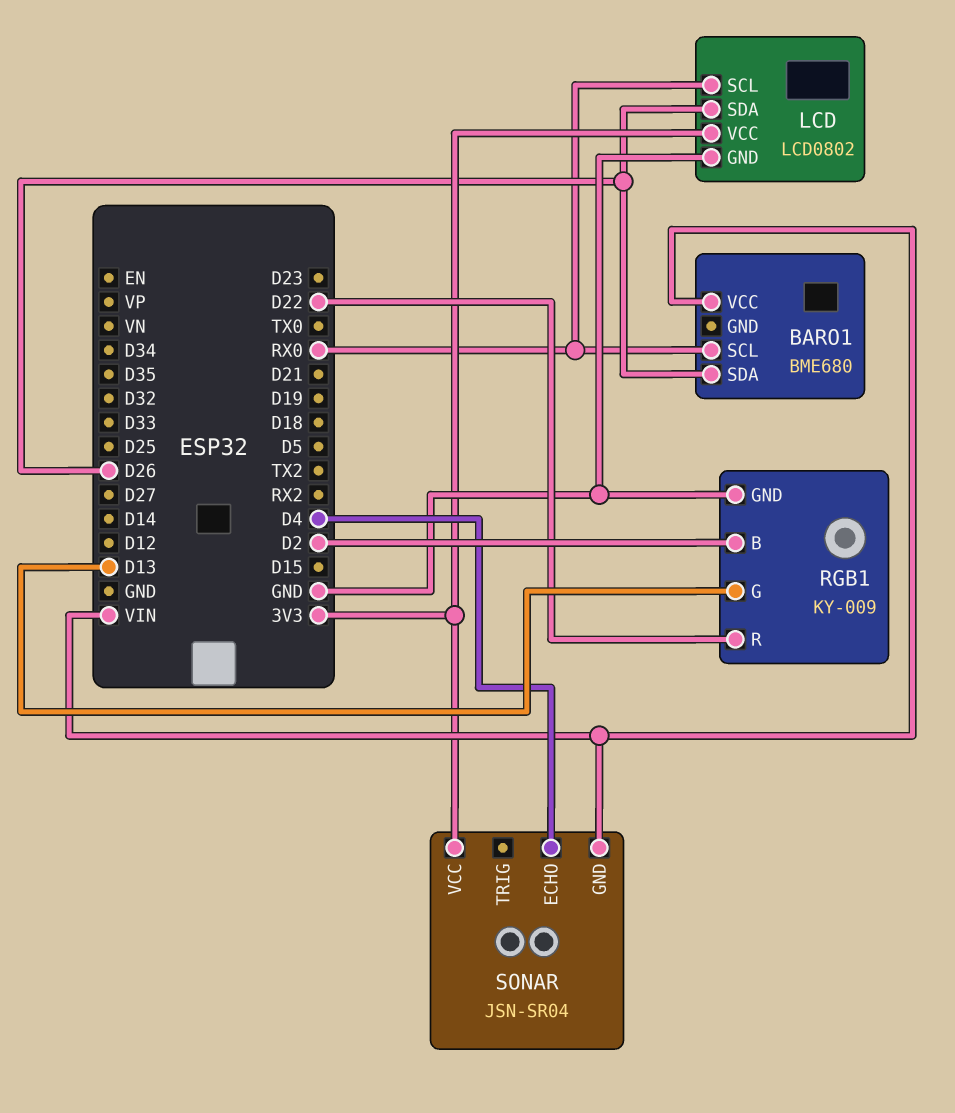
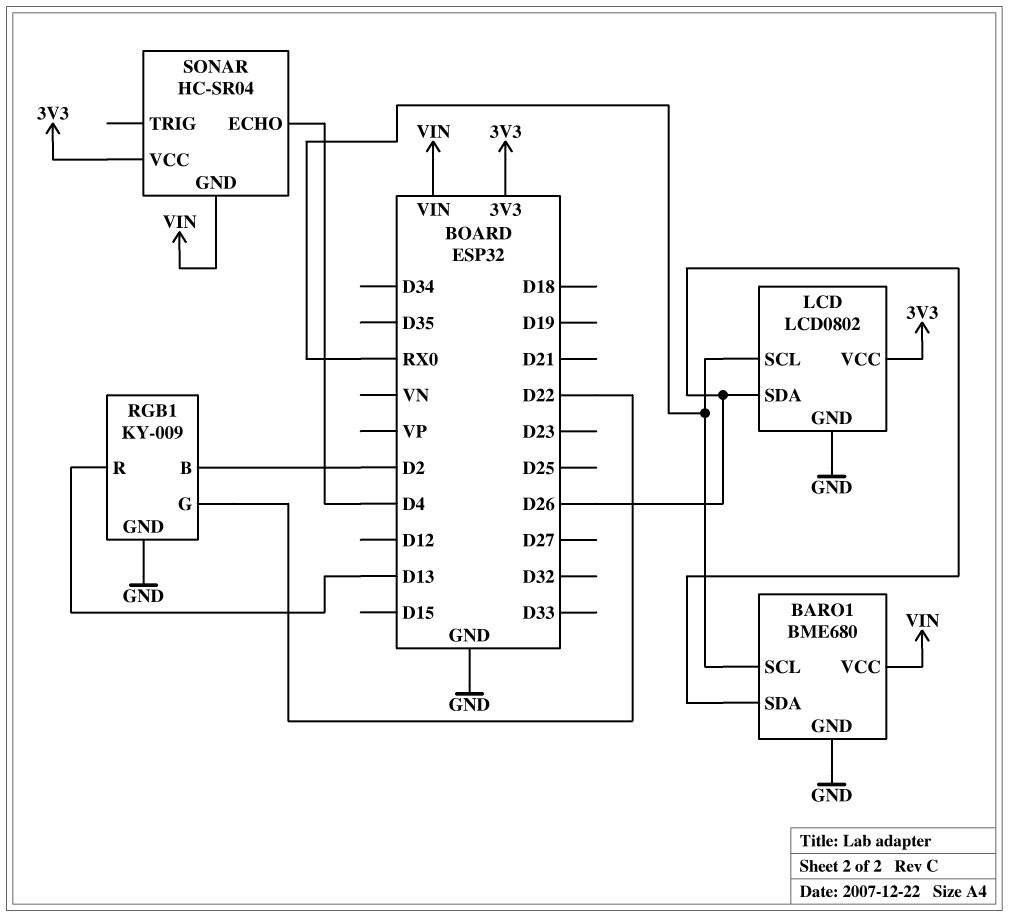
BARO1 pin GND: none -> GND
RGB1 pin G: D13 -> D22
RGB1 pin R: D22 -> D13
SONAR: JSN-SR04 -> HC-SR04

